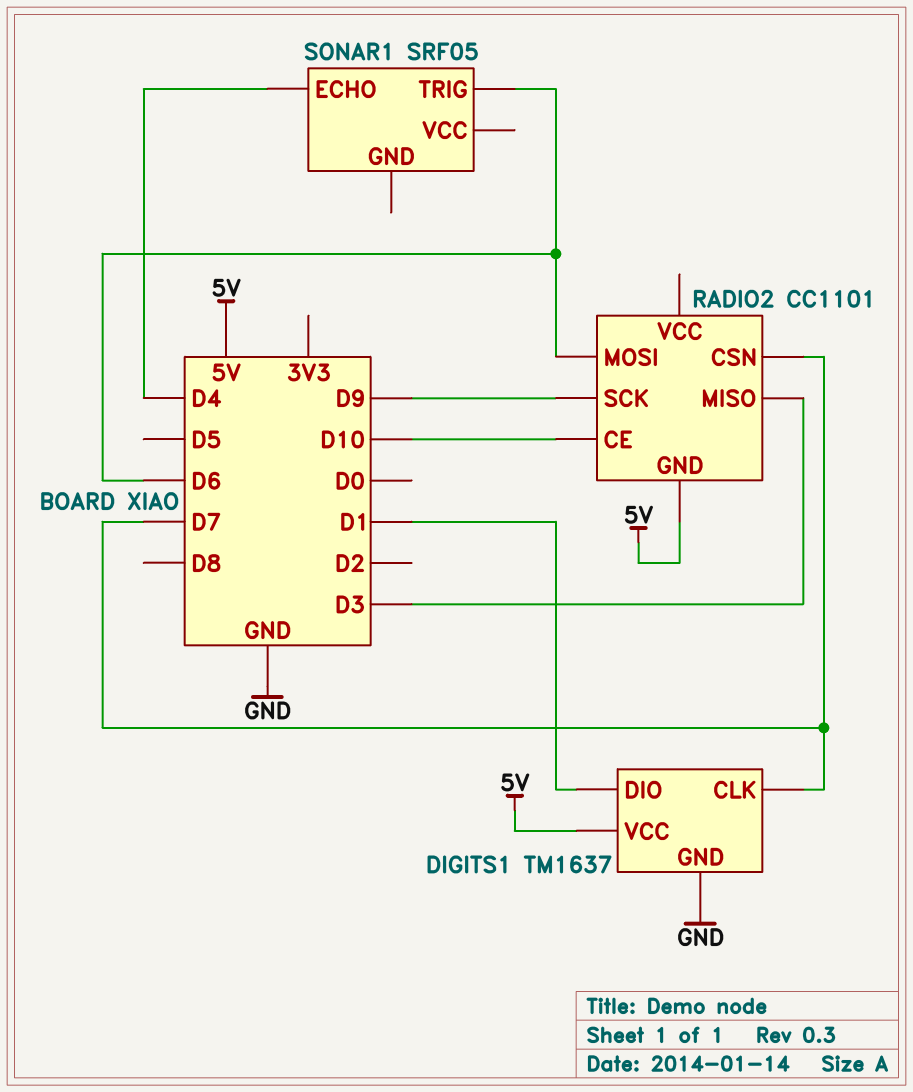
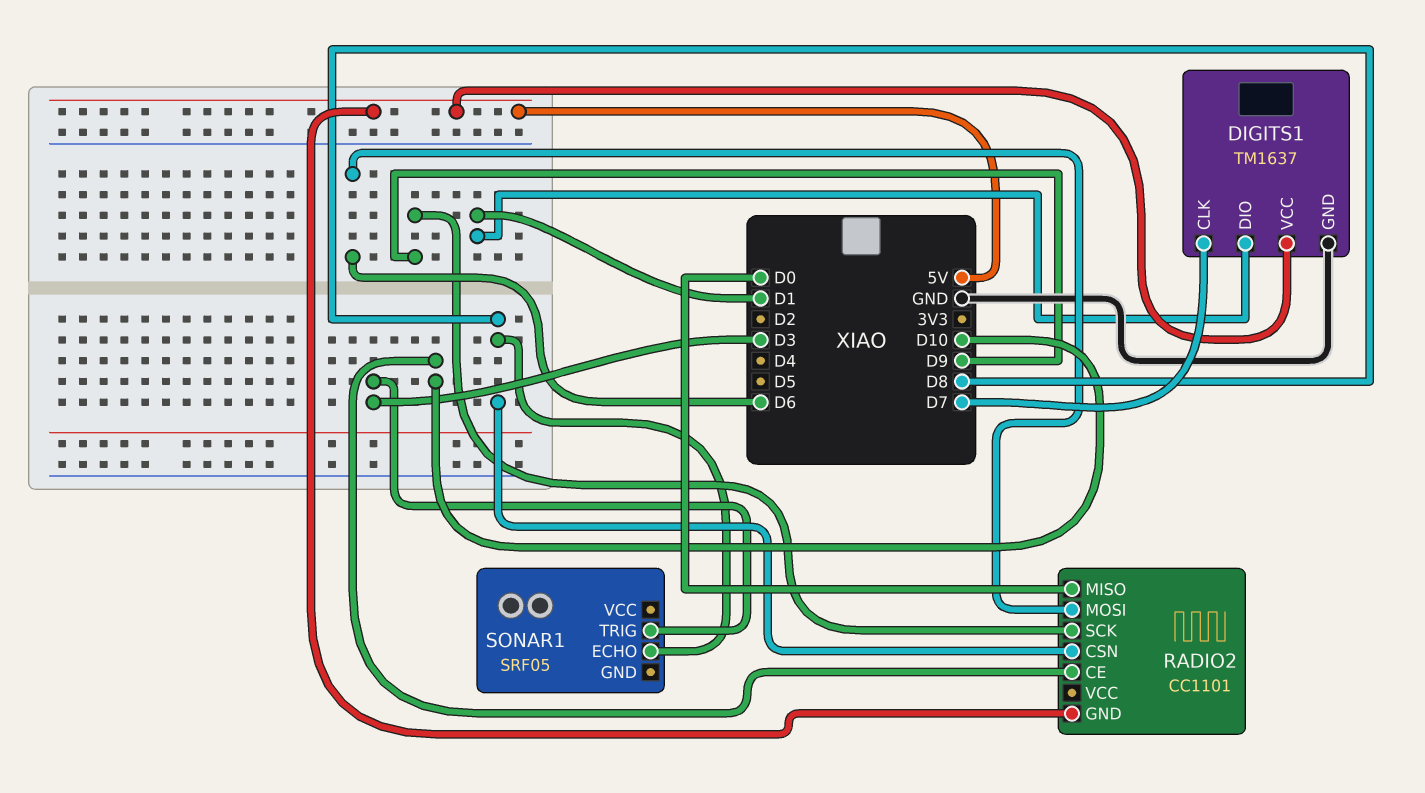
RADIO2 pin CSN: D7 -> D8
RADIO2 pin MISO: D3 -> D0
SONAR1 pin ECHO: D4 -> D8
SONAR1 pin TRIG: D6 -> D3

